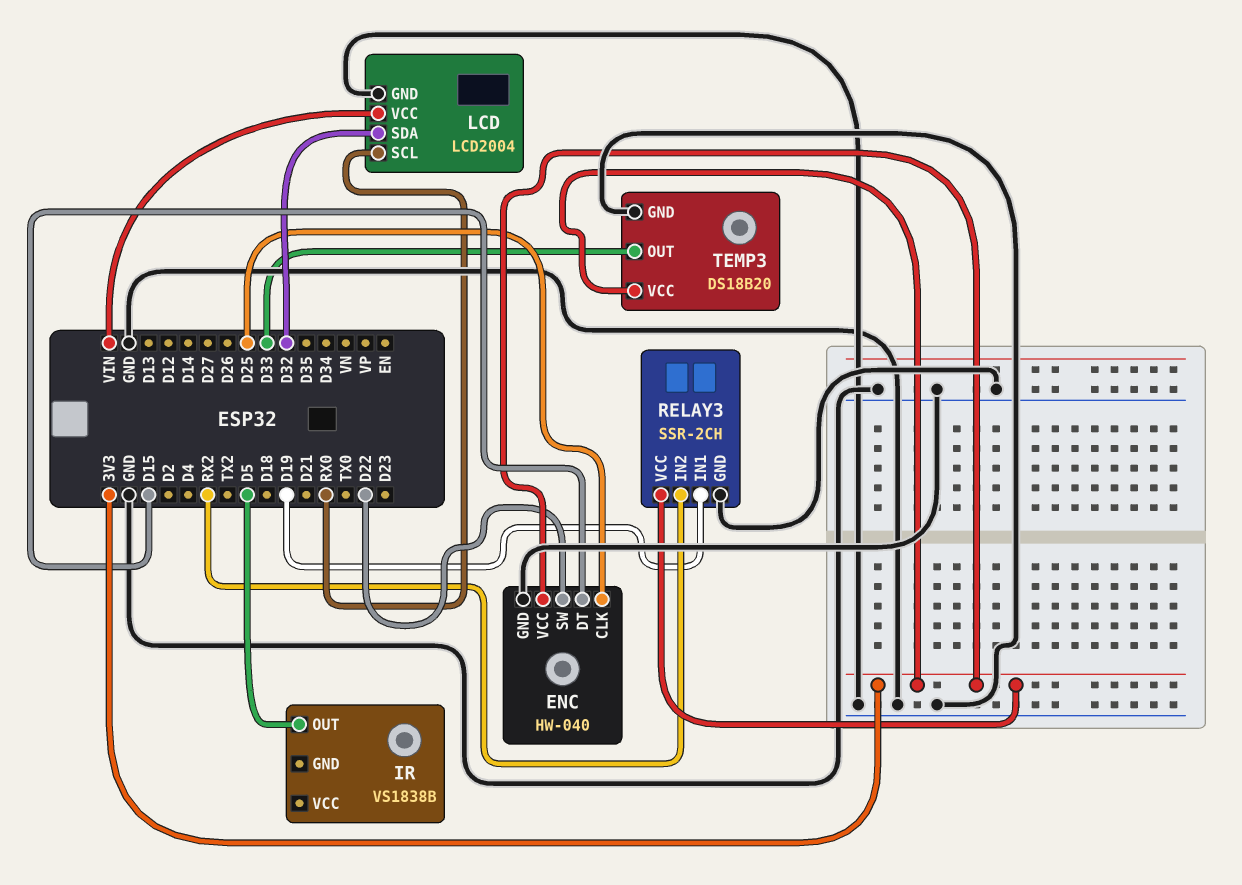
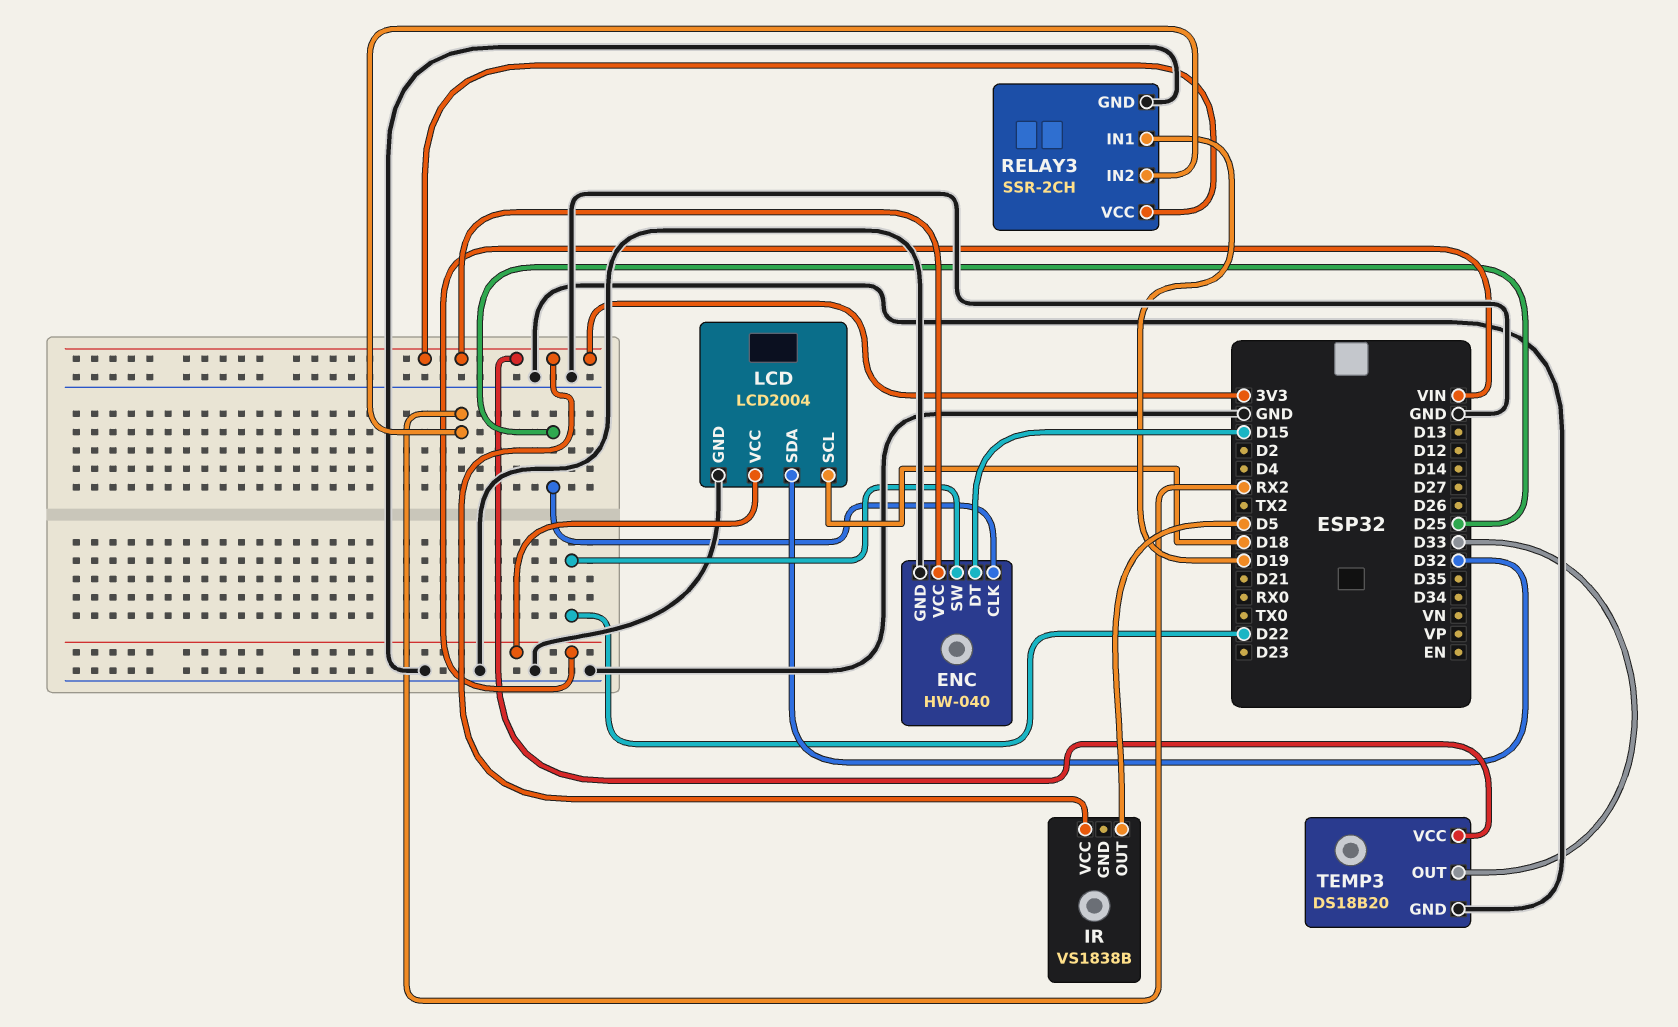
IR pin VCC: none -> 3V3
LCD pin SCL: RX0 -> D18

